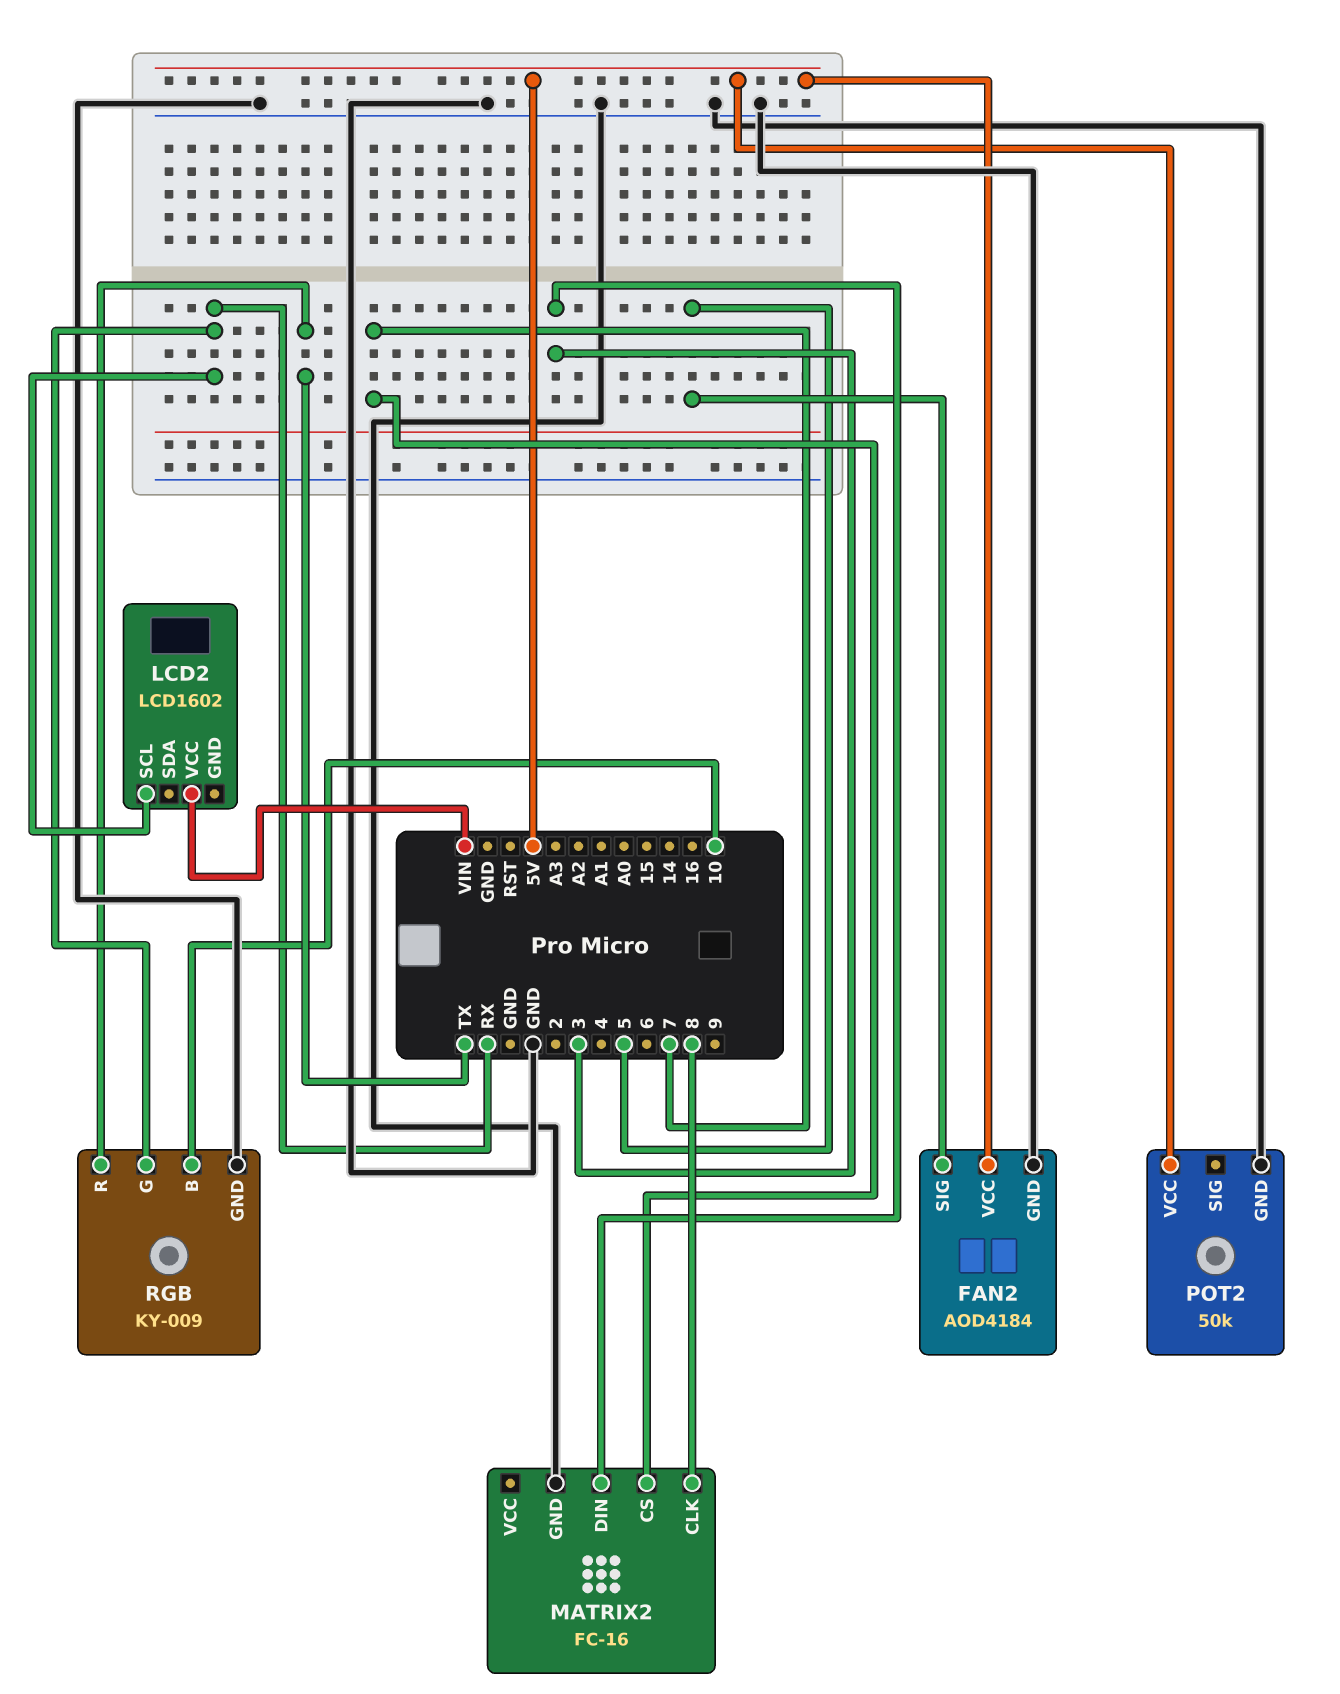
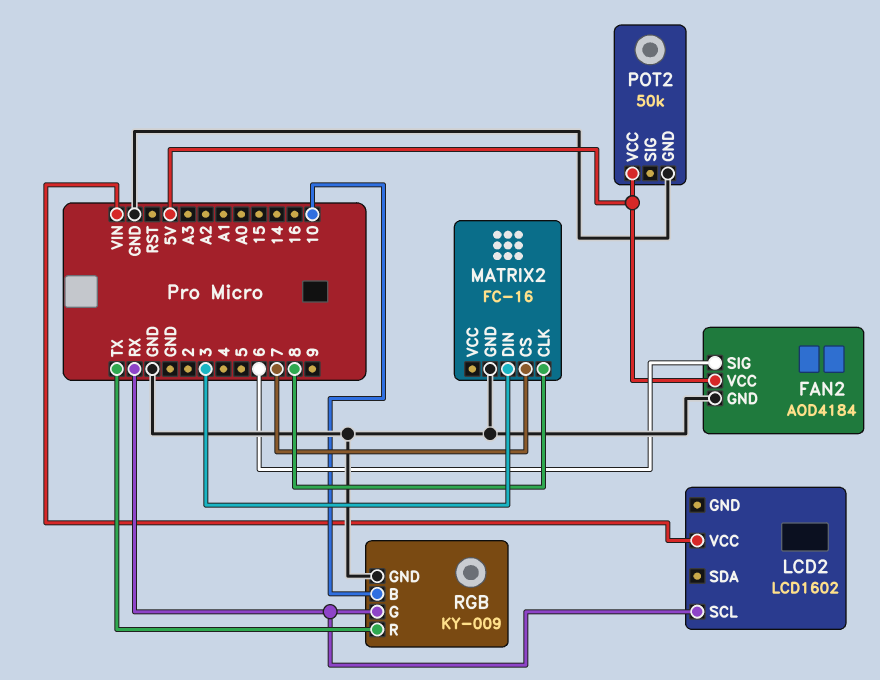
FAN2 pin SIG: 5 -> 6

